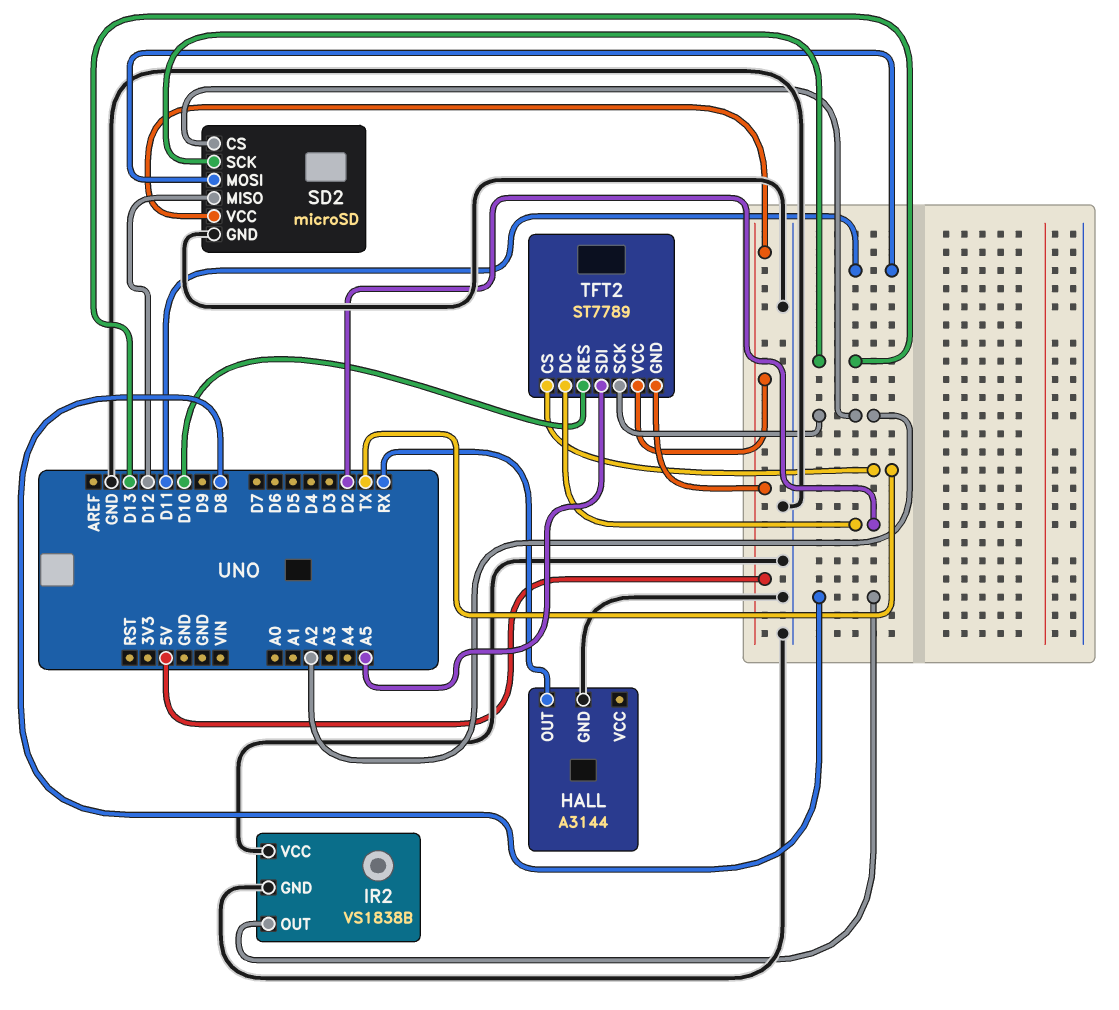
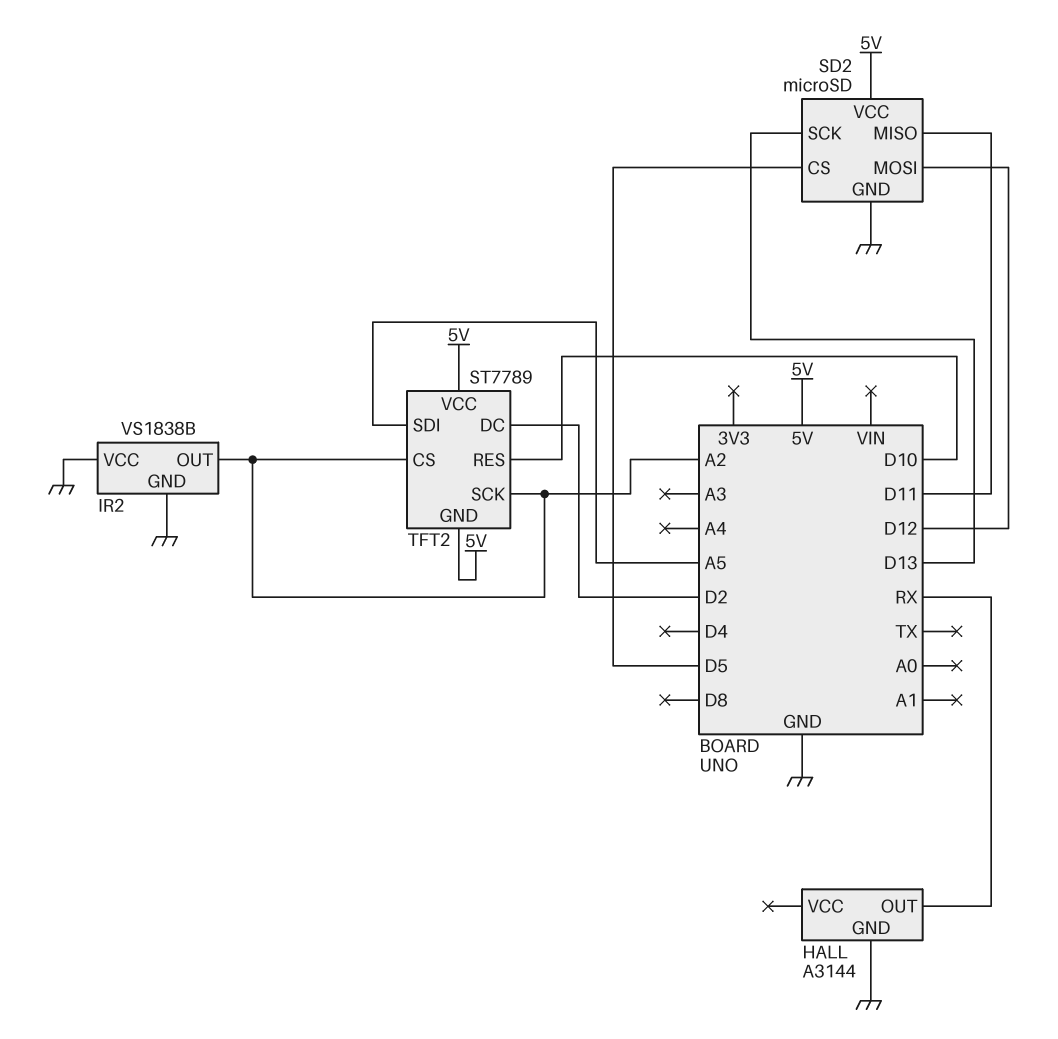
IR2 pin OUT: D8 -> A2
SD2 pin CS: A2 -> D5
SD2 pin MISO: D12 -> D11
SD2 pin MOSI: D11 -> D12
TFT2 pin CS: TX -> A2

